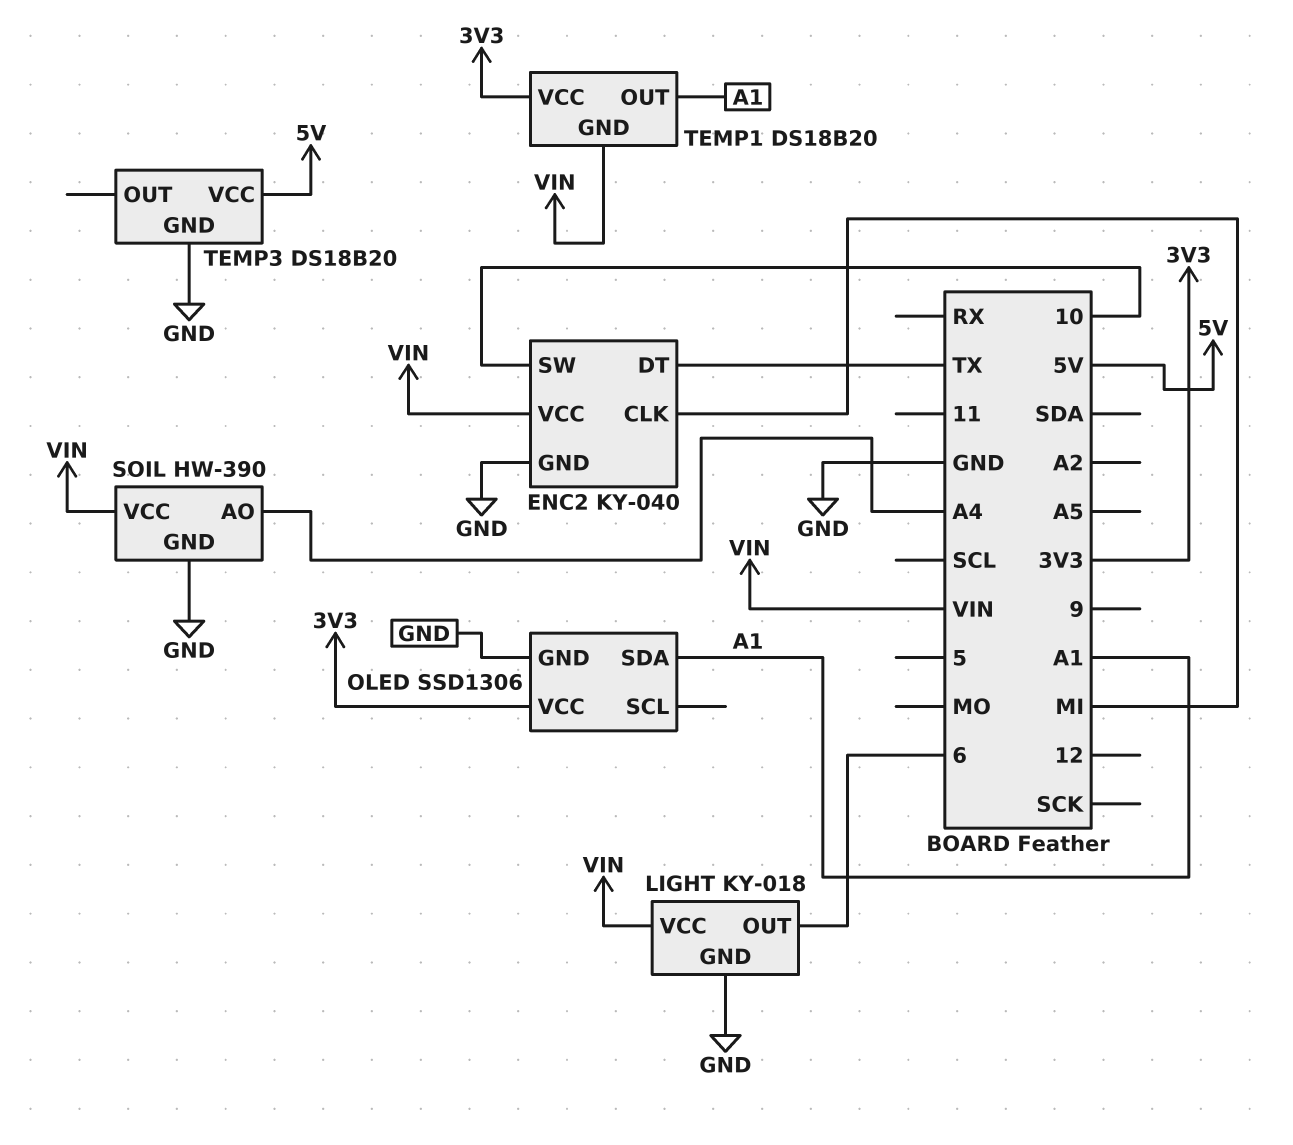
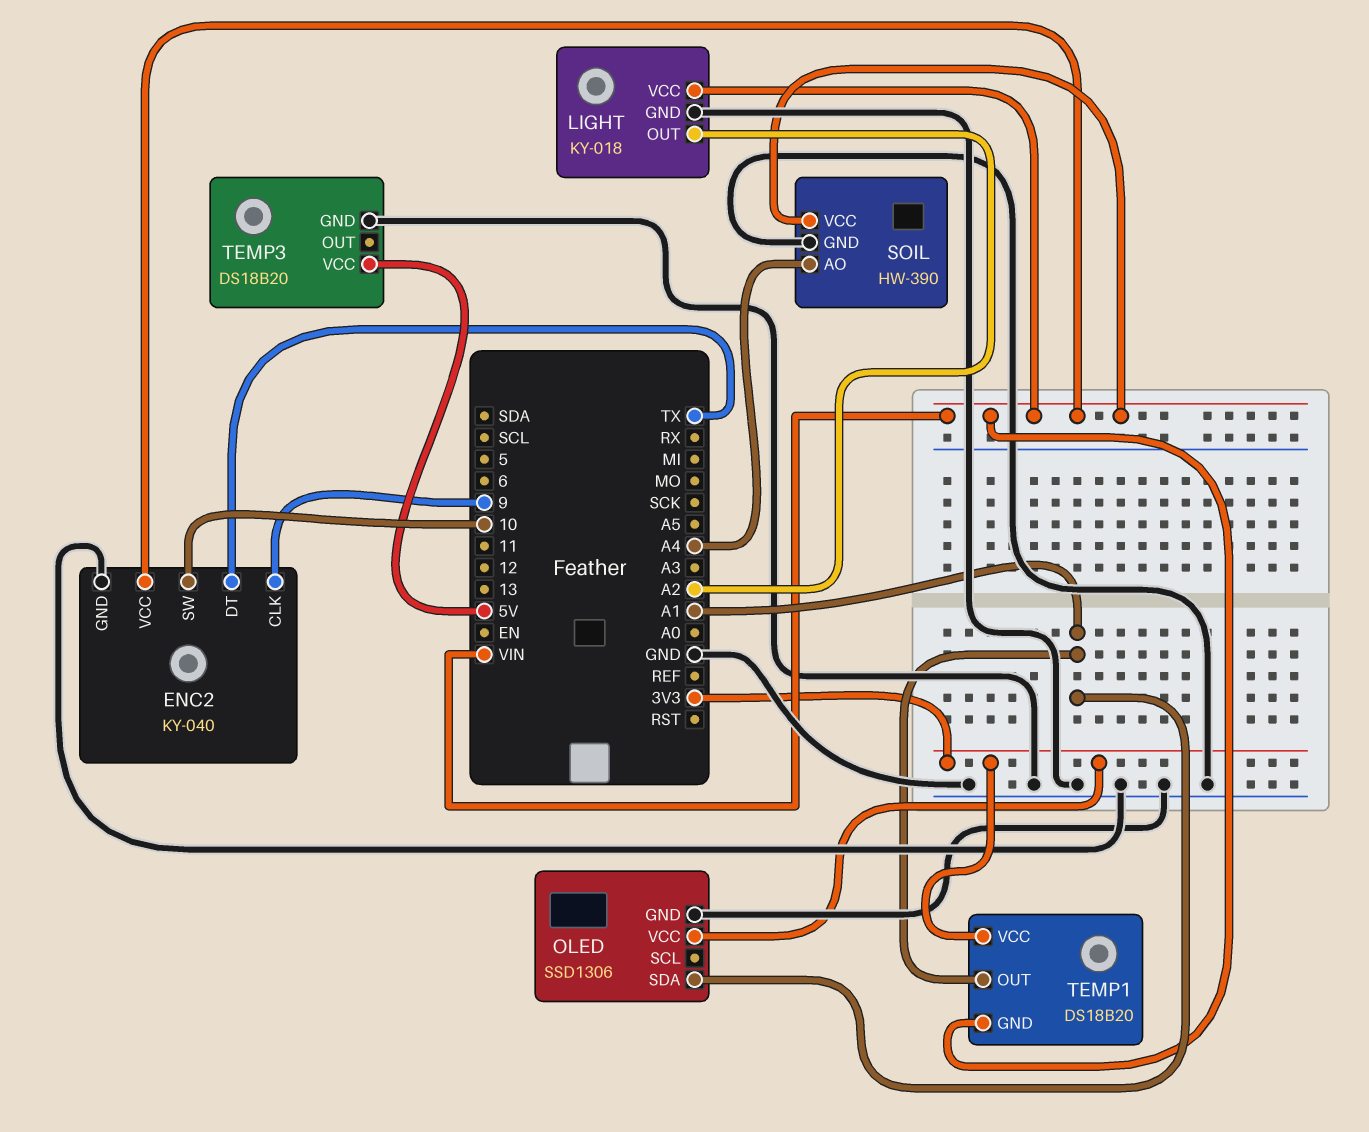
ENC2 pin CLK: MI -> 9
LIGHT pin OUT: 6 -> A2

